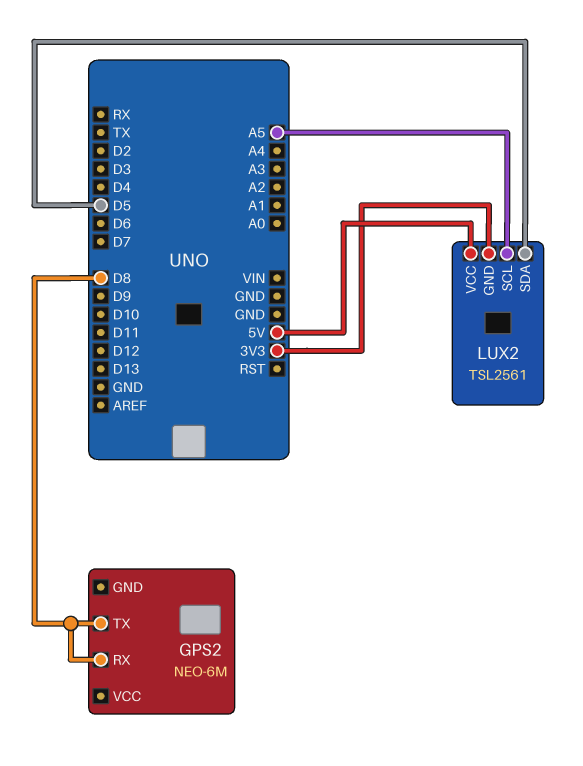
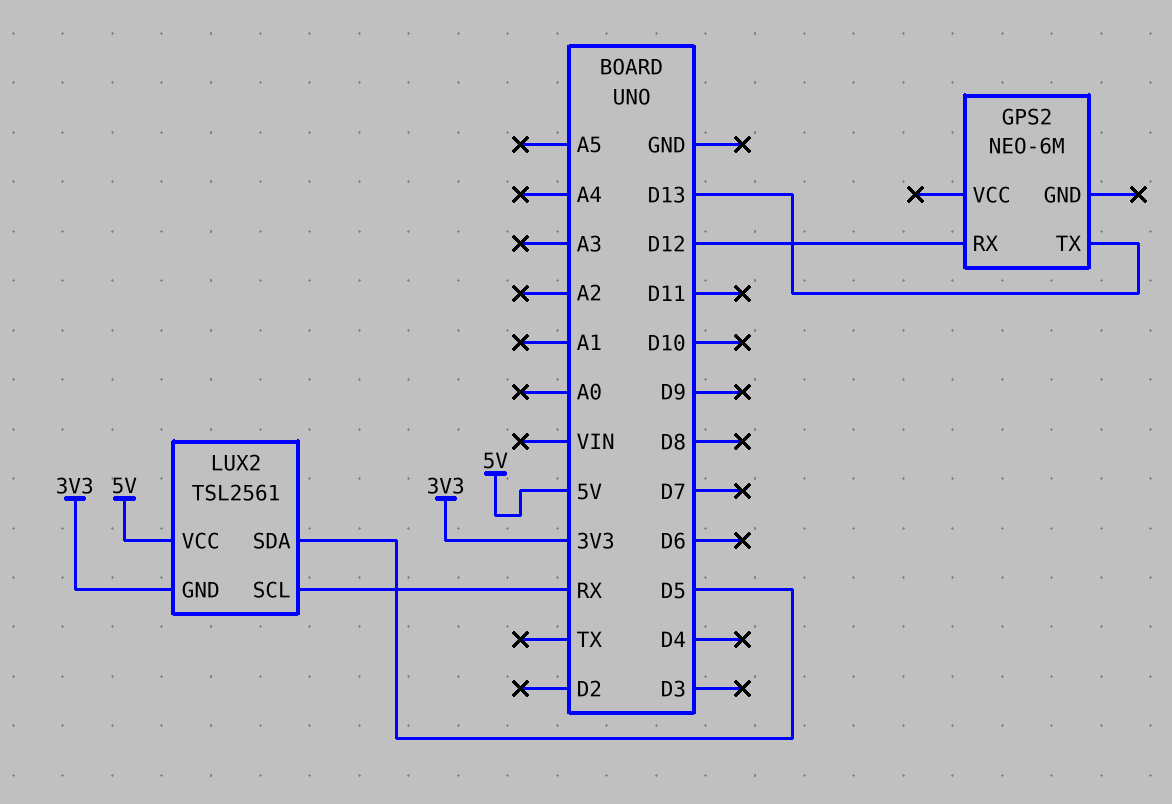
GPS2 pin RX: D8 -> D12
GPS2 pin TX: D8 -> D13
LUX2 pin SCL: A5 -> RX

